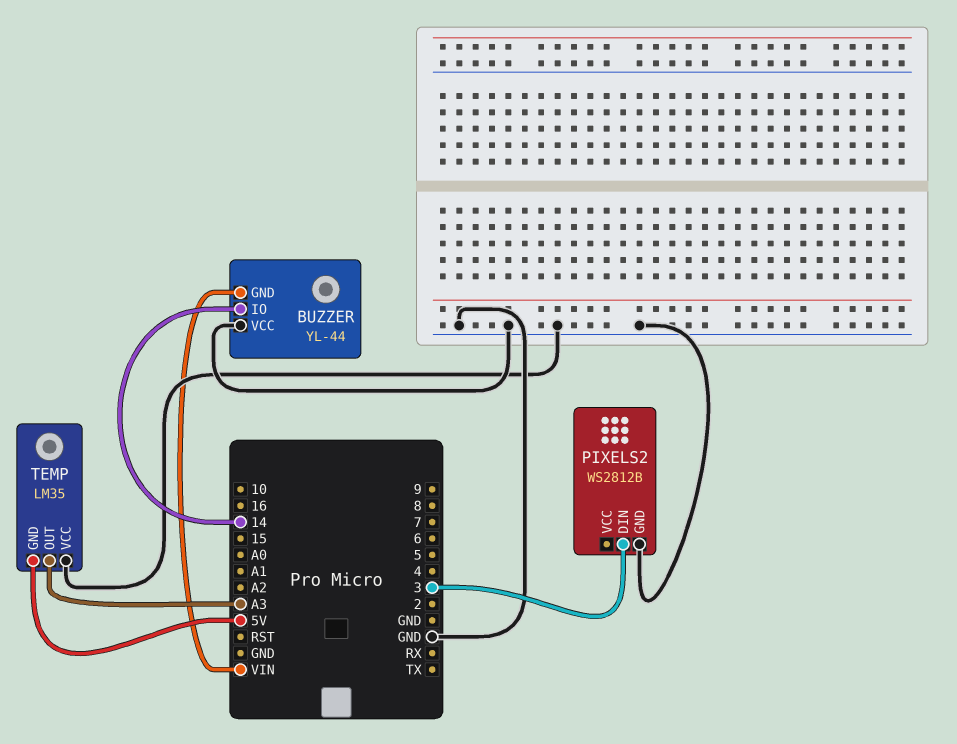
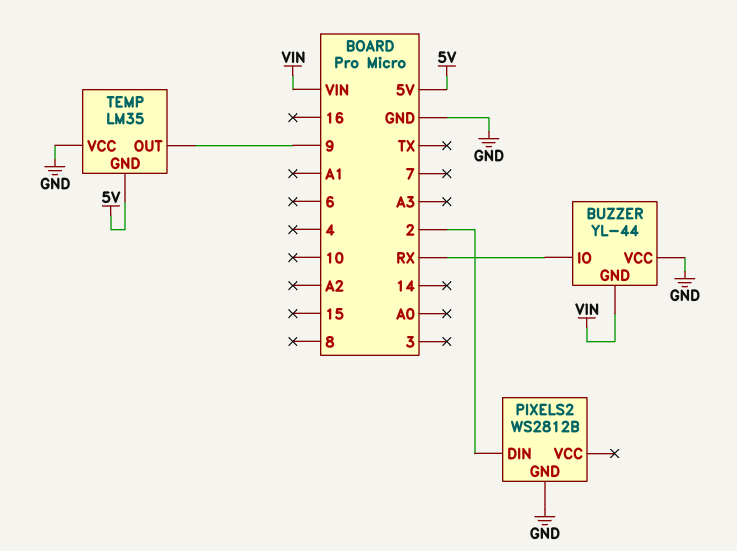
BUZZER pin IO: 14 -> RX
PIXELS2 pin DIN: 3 -> 2
TEMP pin OUT: A3 -> 9

